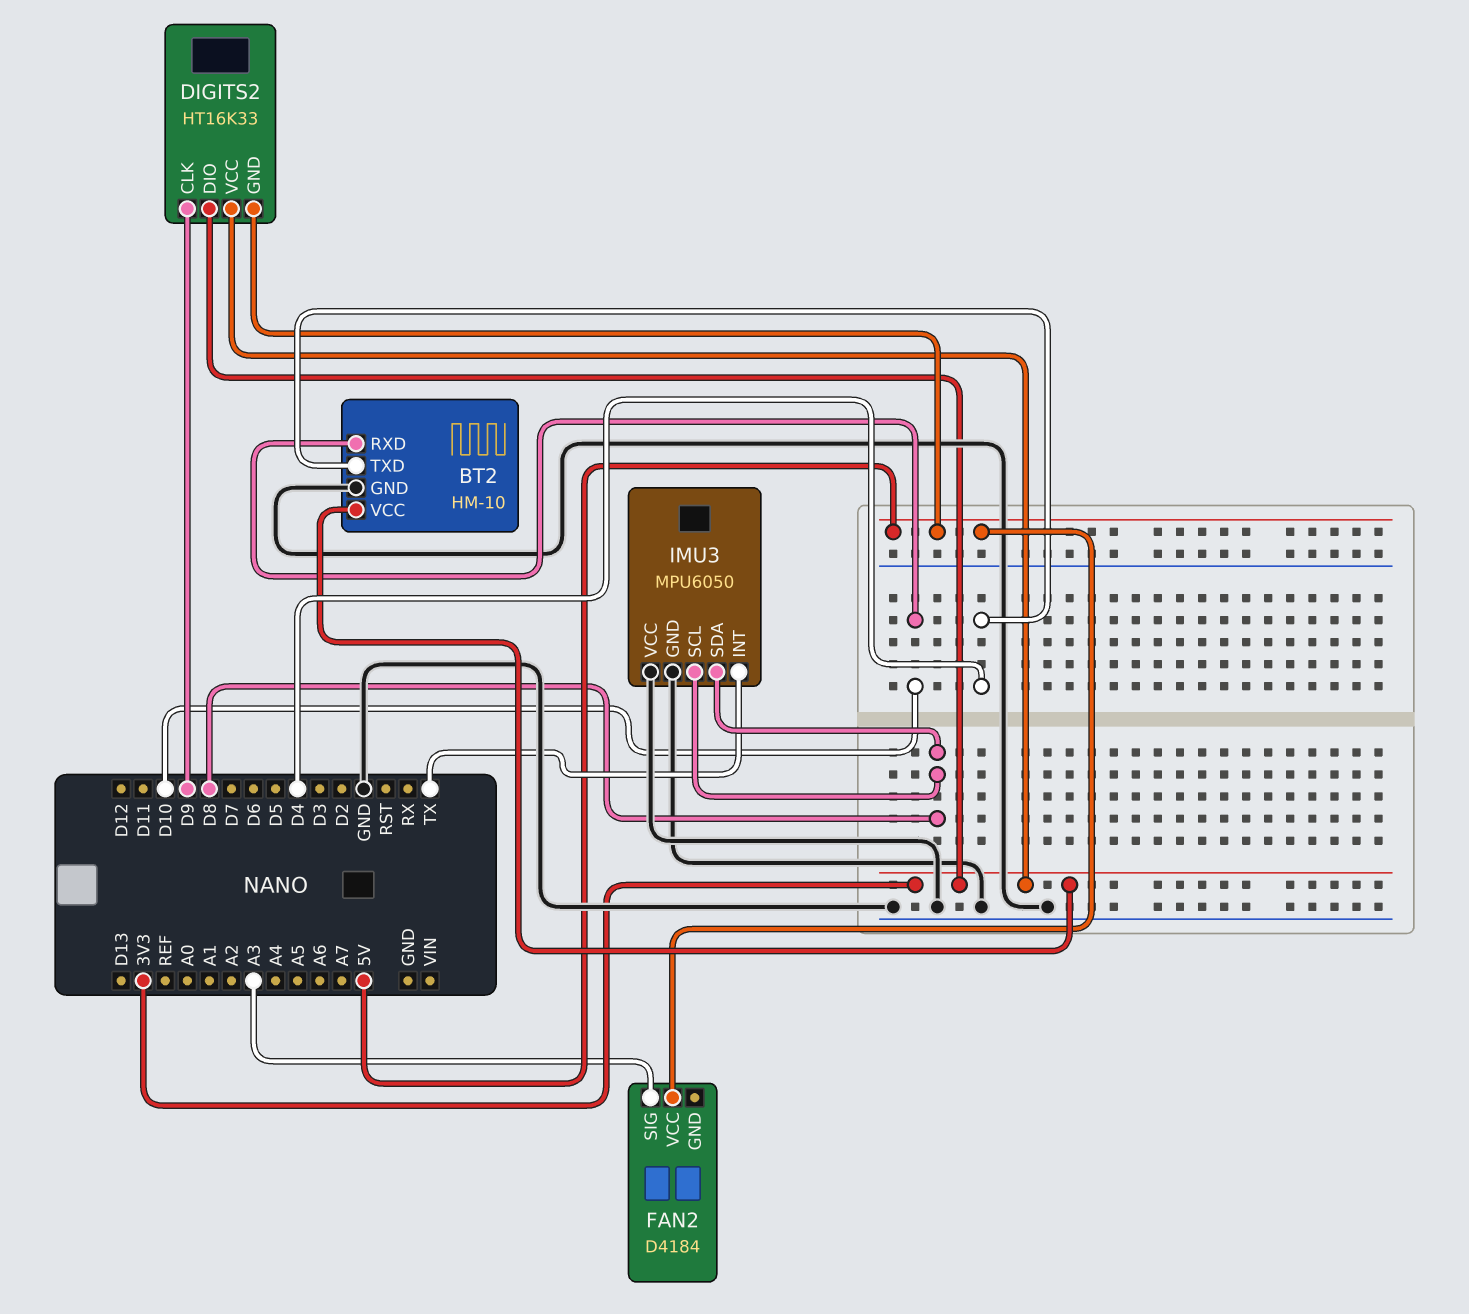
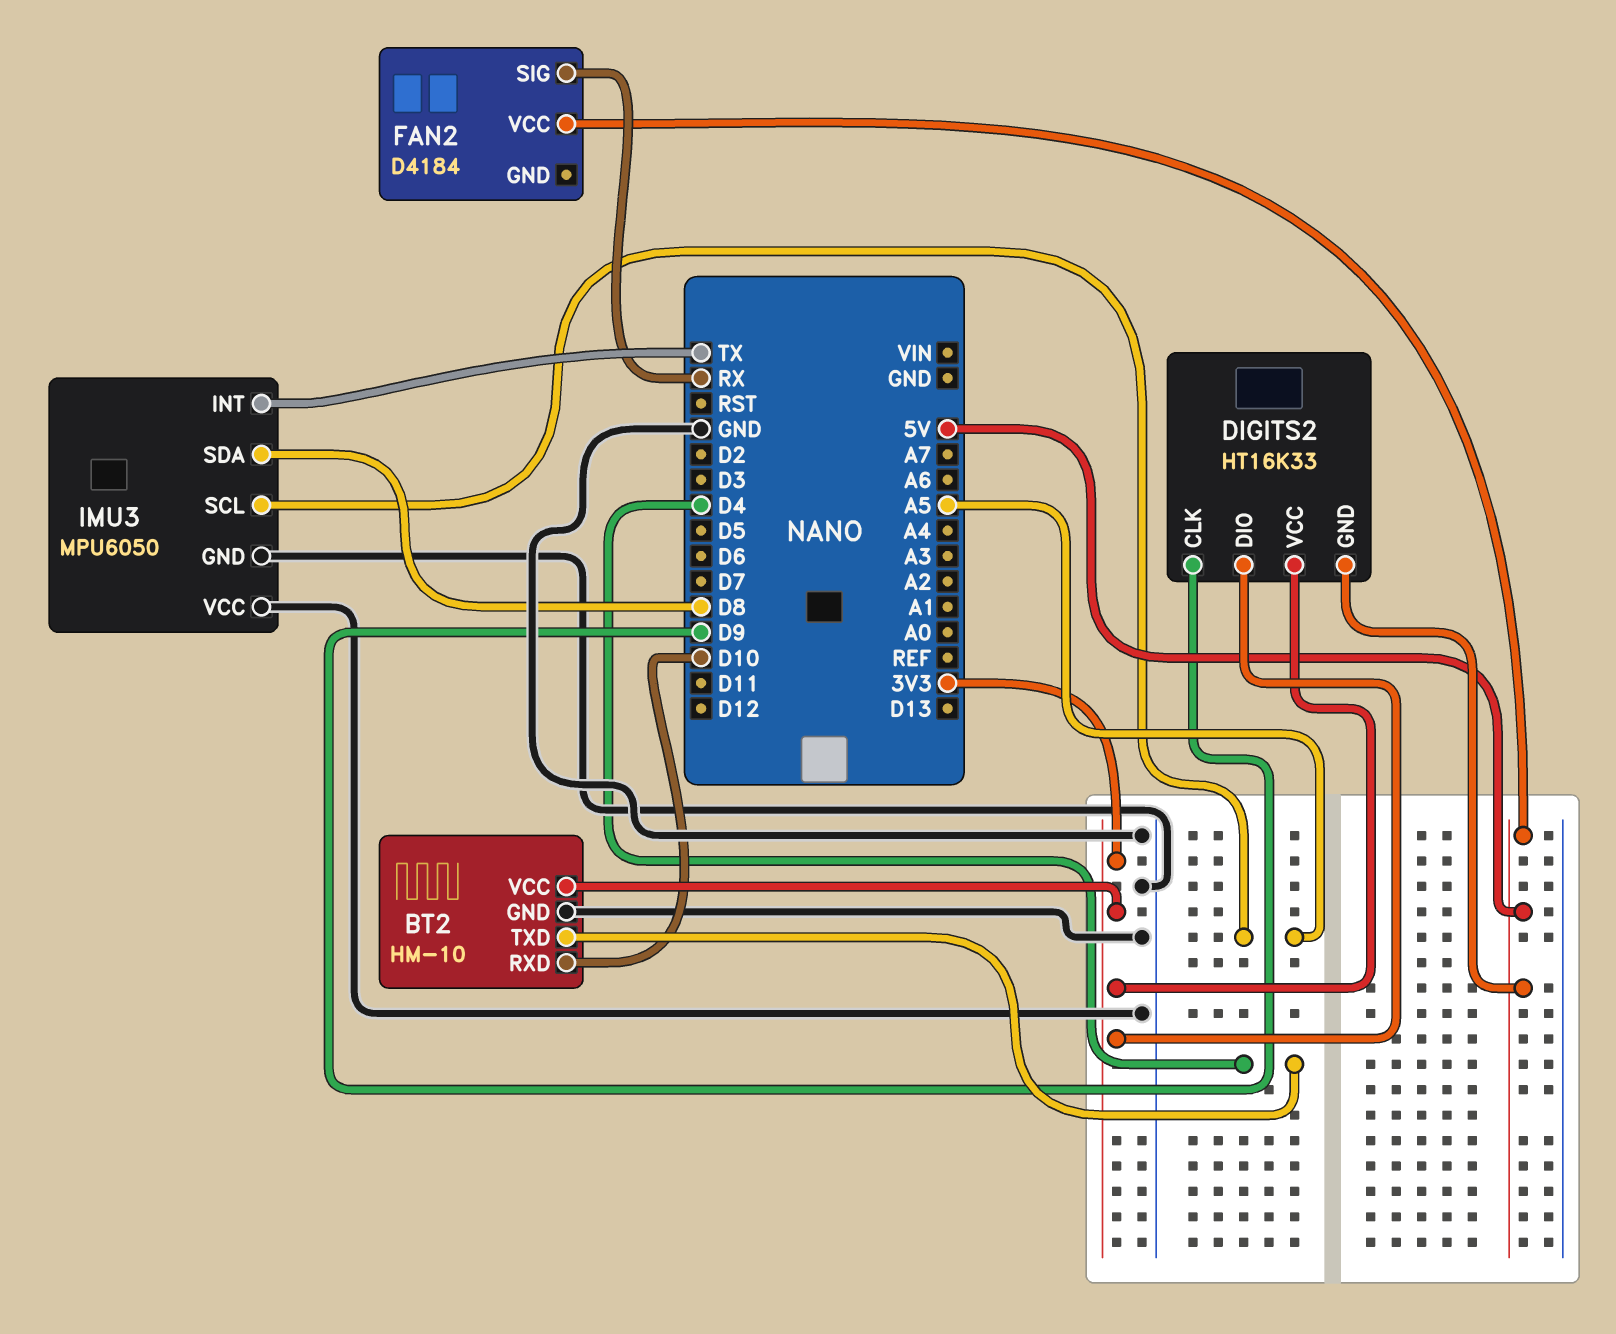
FAN2 pin SIG: A3 -> RX
IMU3 pin SCL: D8 -> A5

